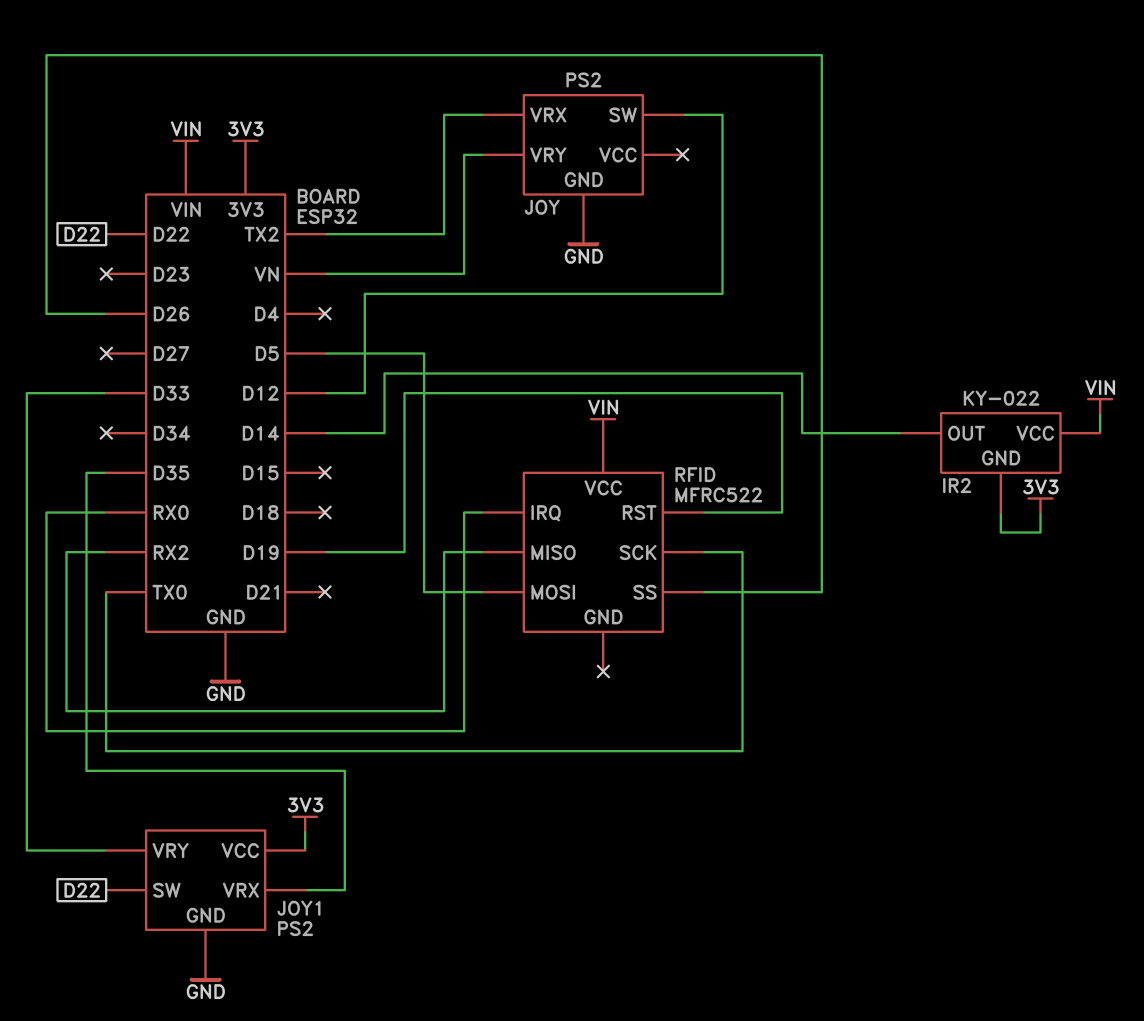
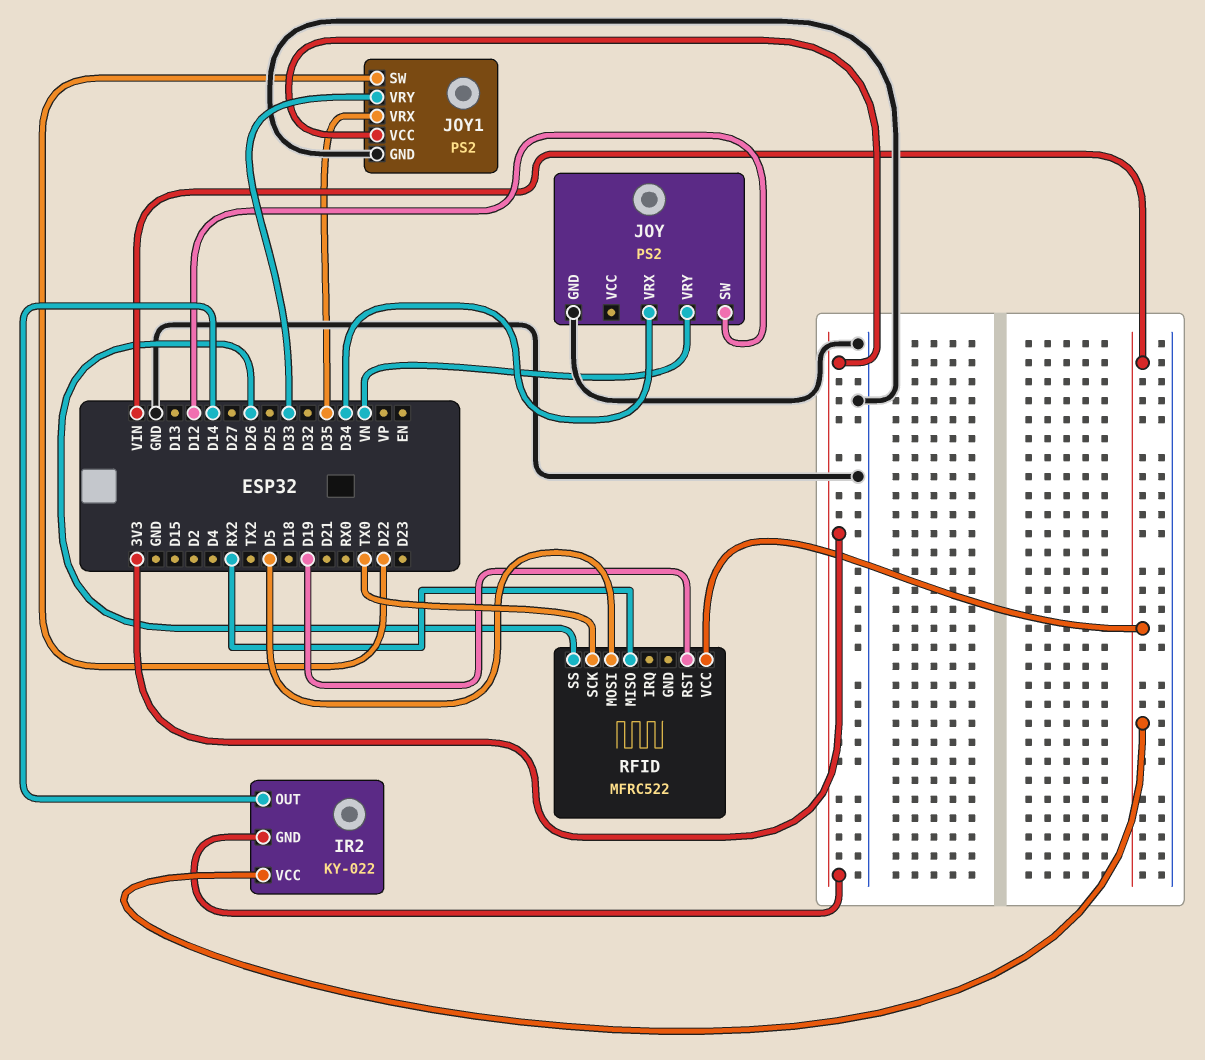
JOY pin VRX: TX2 -> D34
RFID pin IRQ: RX0 -> none

